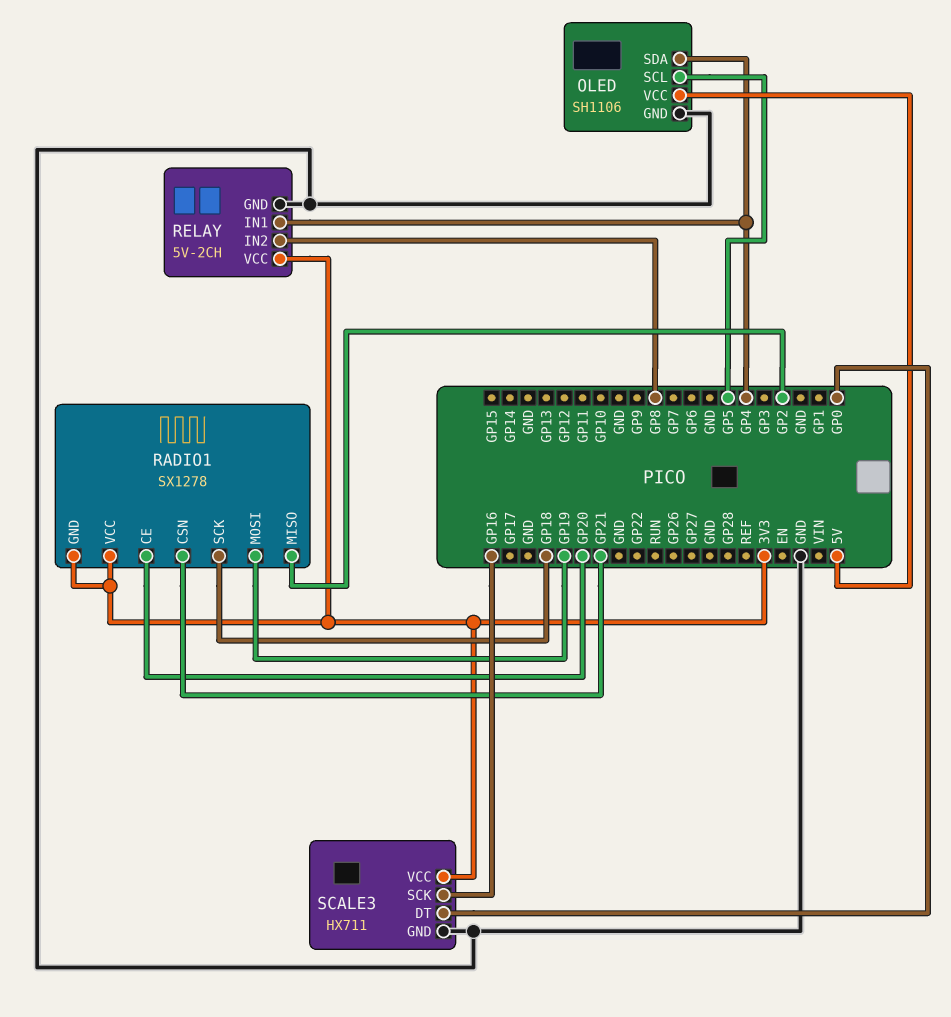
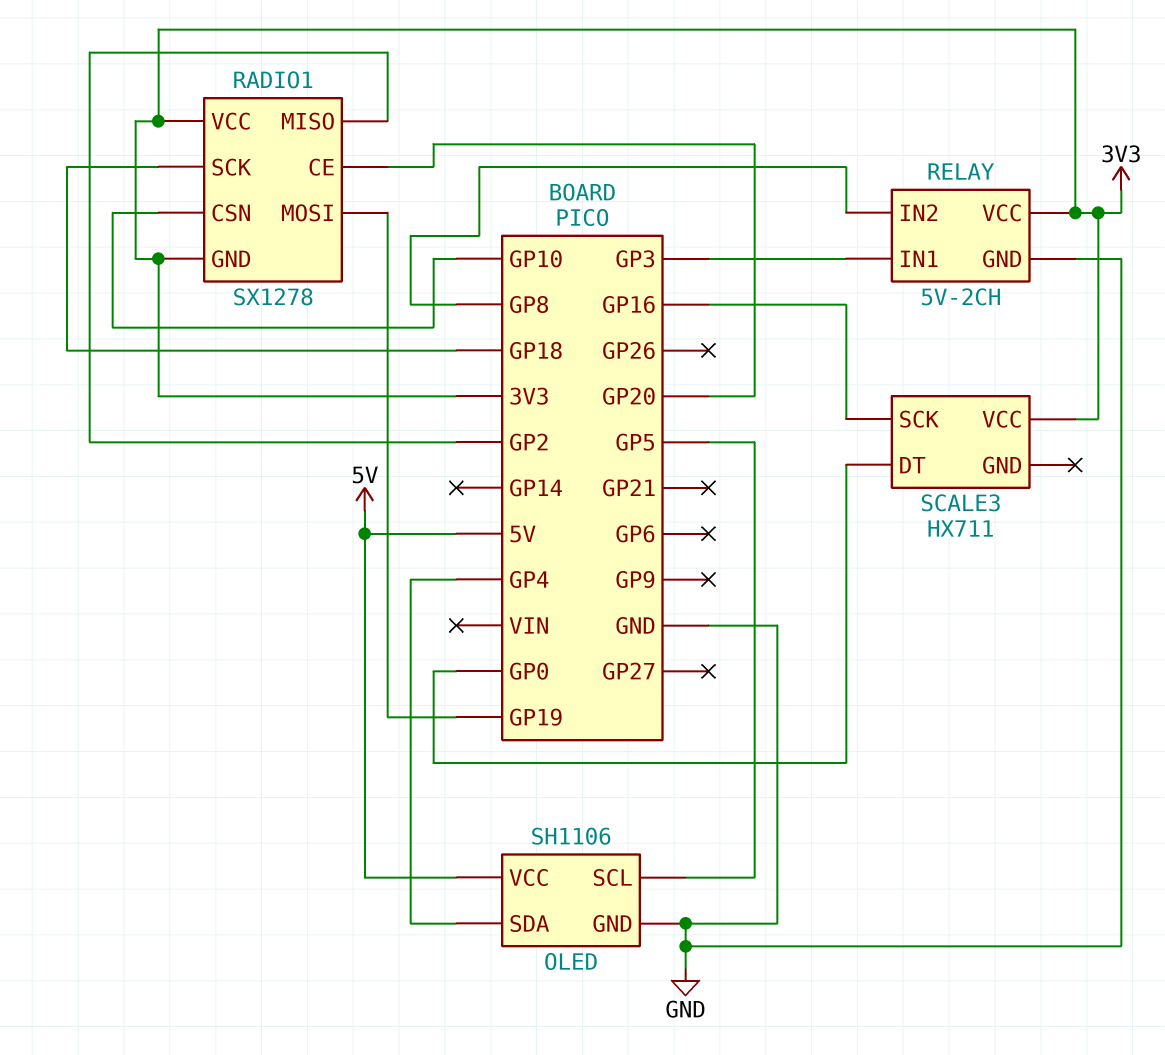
RADIO1 pin CSN: GP21 -> GP10
RELAY pin IN1: GP4 -> GP3
SCALE3 pin GND: GND -> none

